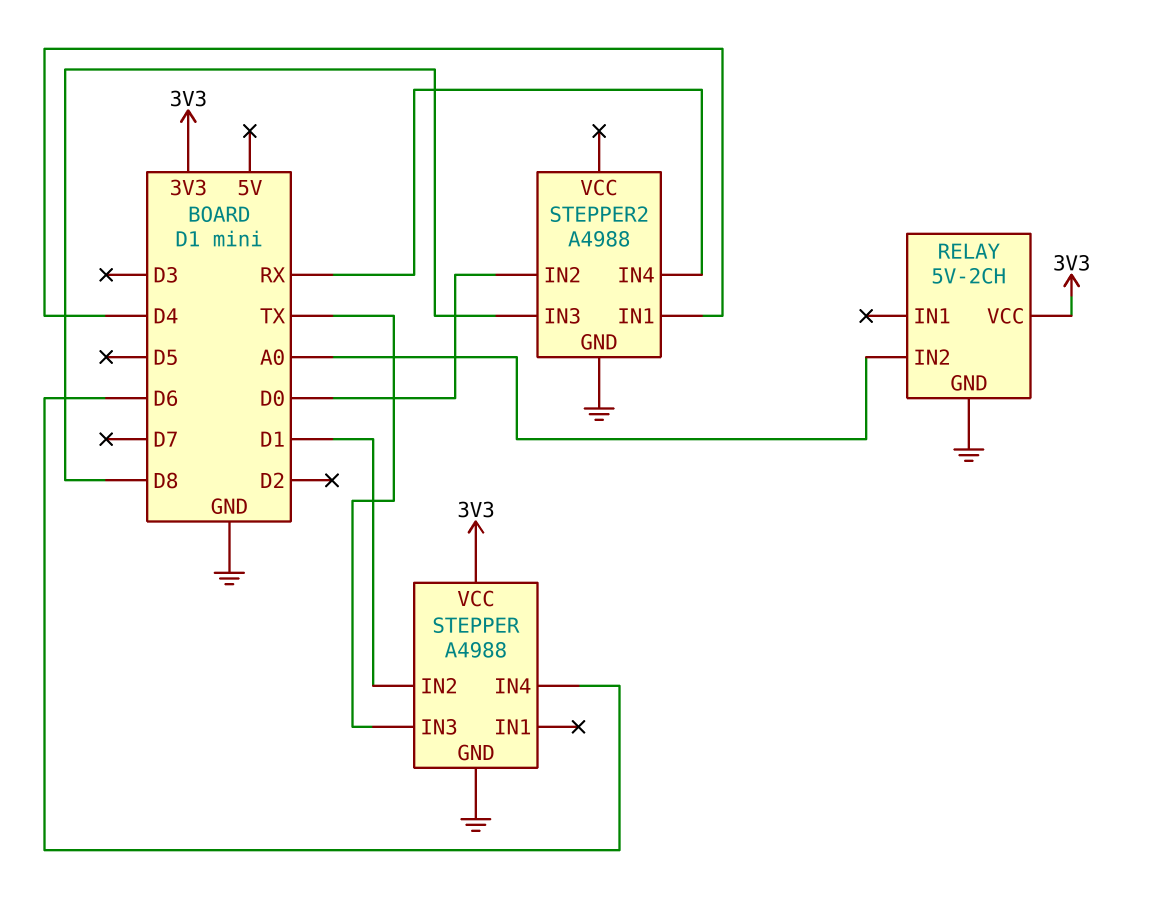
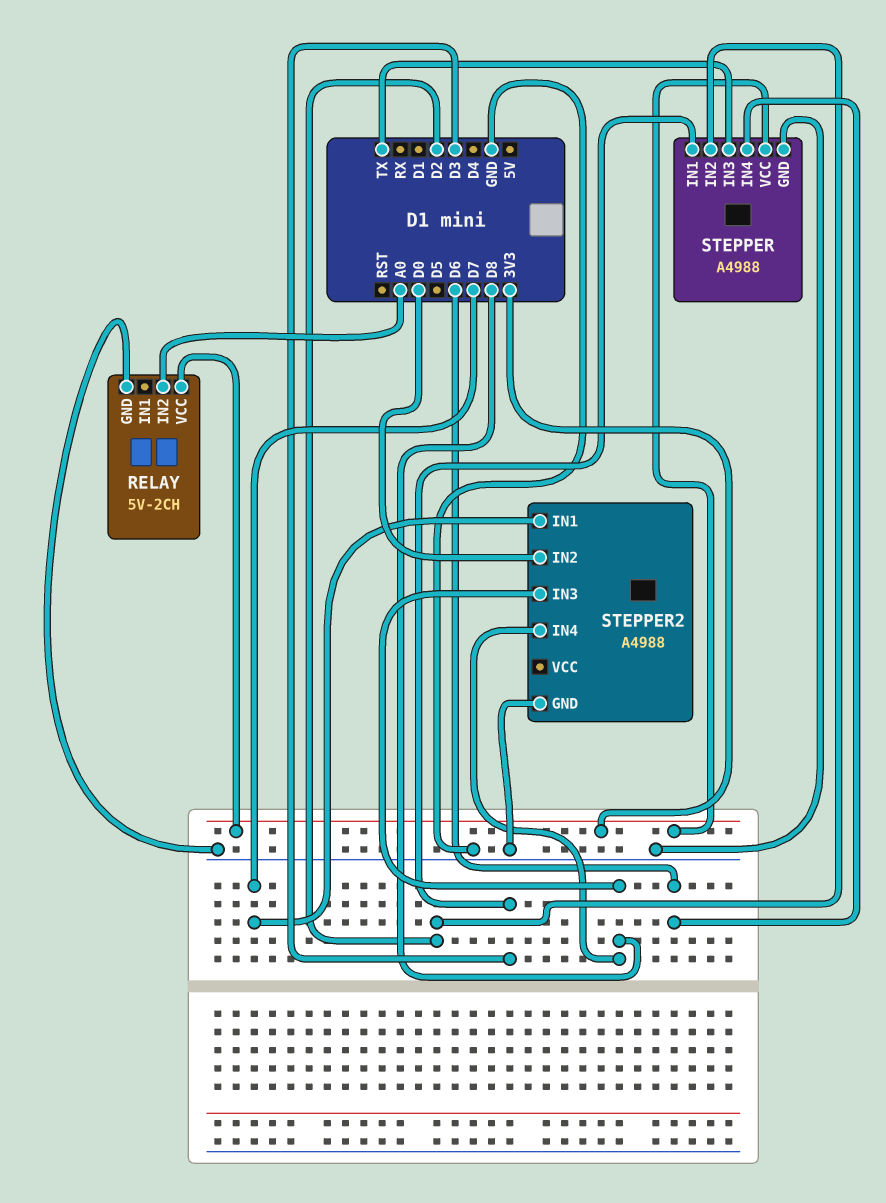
STEPPER pin IN1: none -> D3
STEPPER pin IN2: D1 -> D2
STEPPER2 pin IN1: D4 -> D7
STEPPER2 pin IN4: RX -> D8

